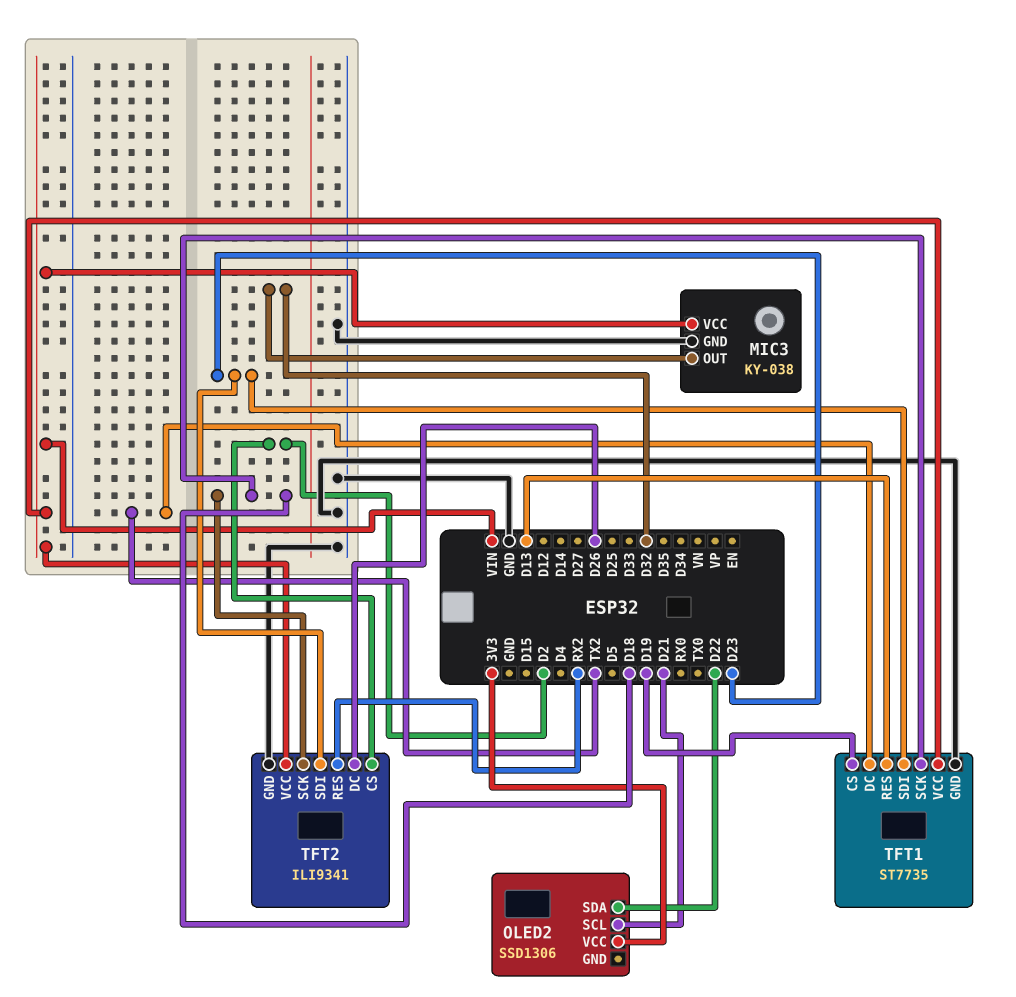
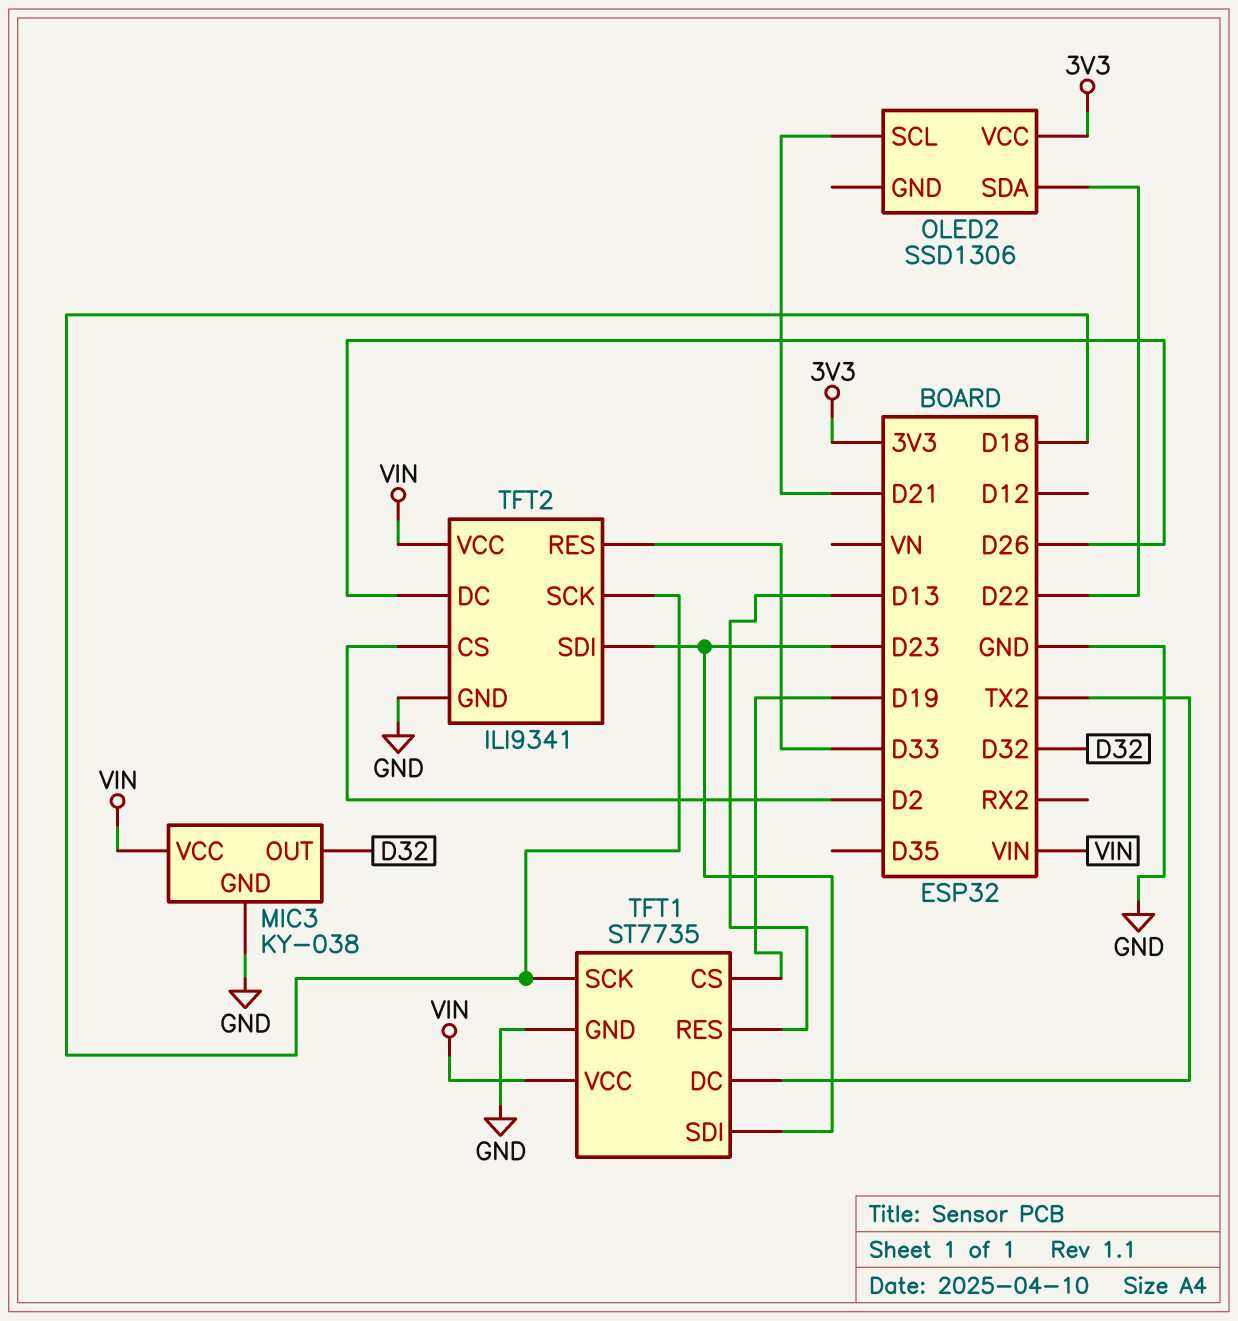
TFT2 pin RES: RX2 -> D33

